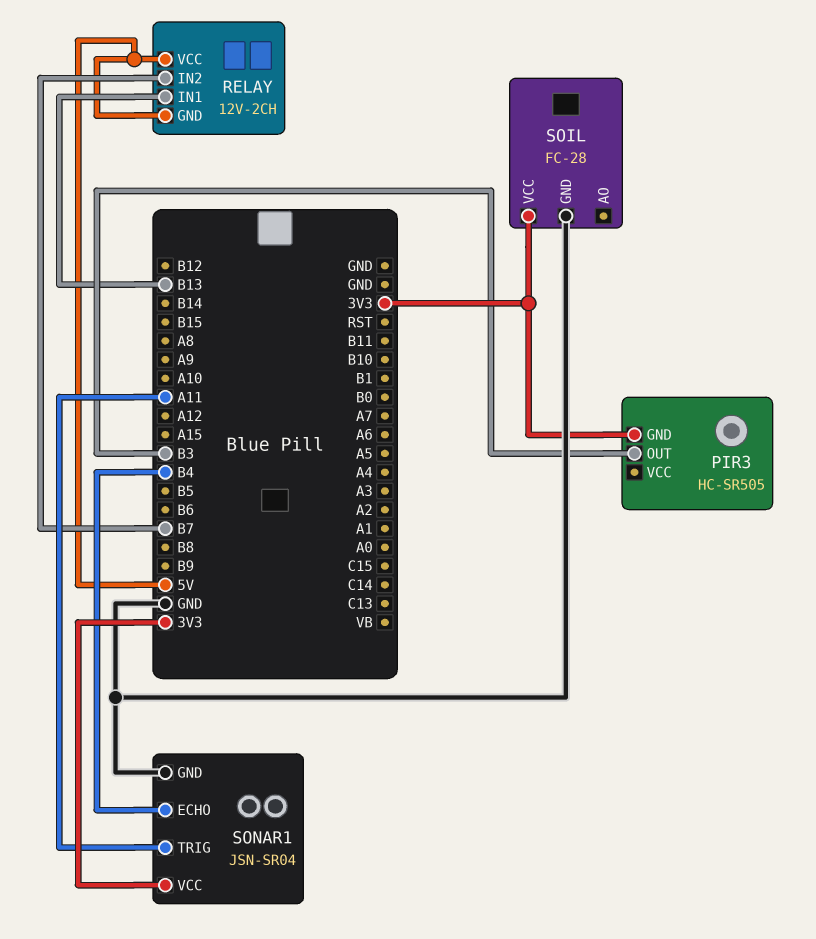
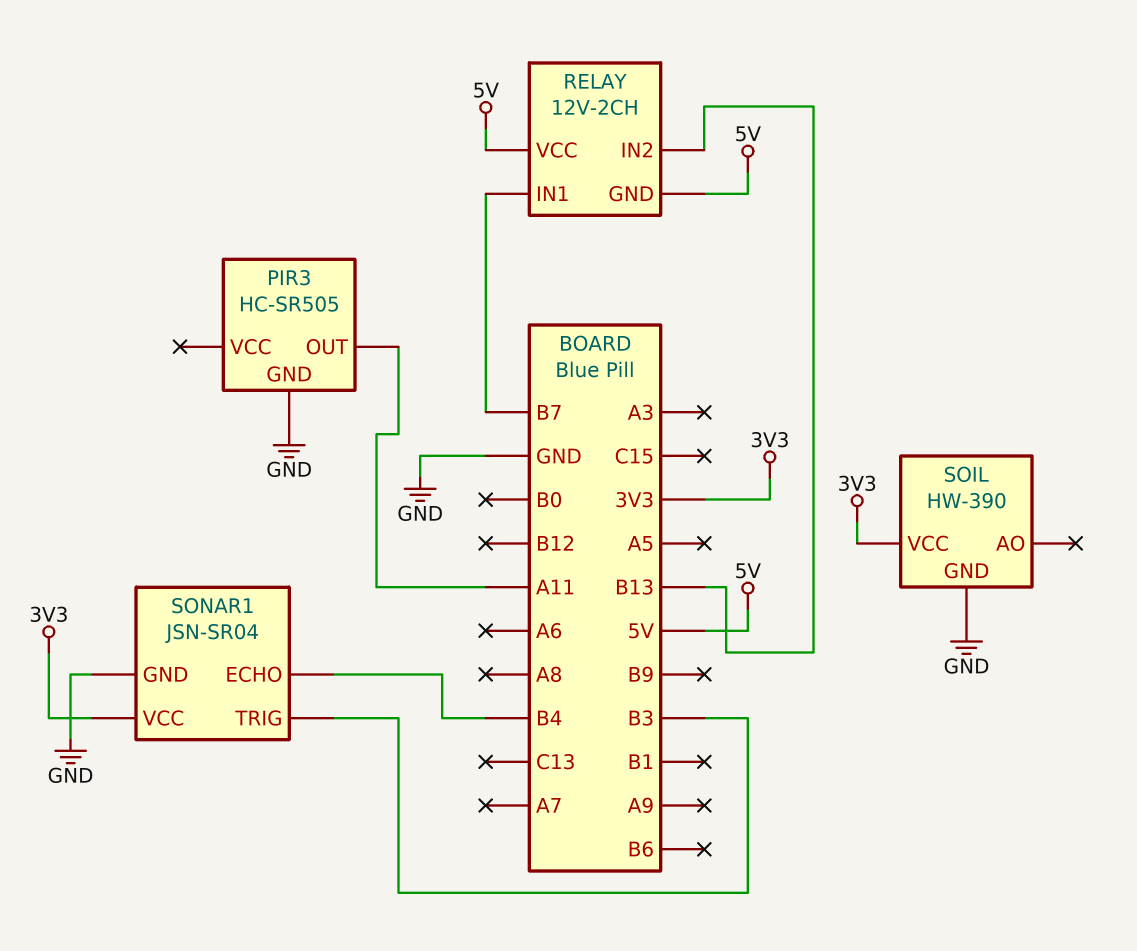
PIR3 pin GND: 3V3 -> GND
PIR3 pin OUT: B3 -> A11
RELAY pin IN1: B13 -> B7
RELAY pin IN2: B7 -> B13
SOIL: FC-28 -> HW-390
SONAR1 pin TRIG: A11 -> B3

